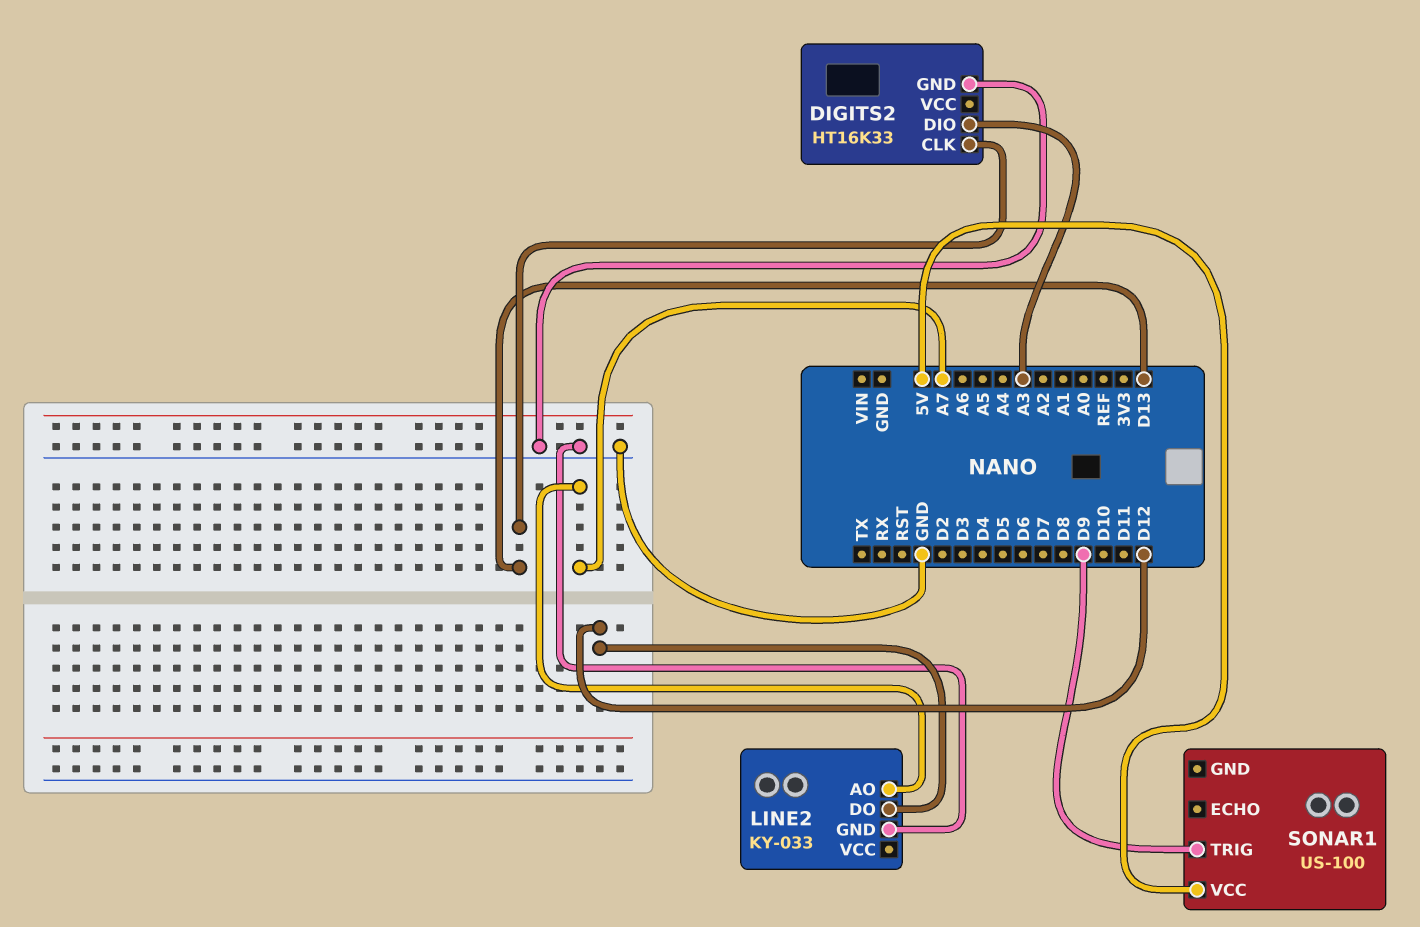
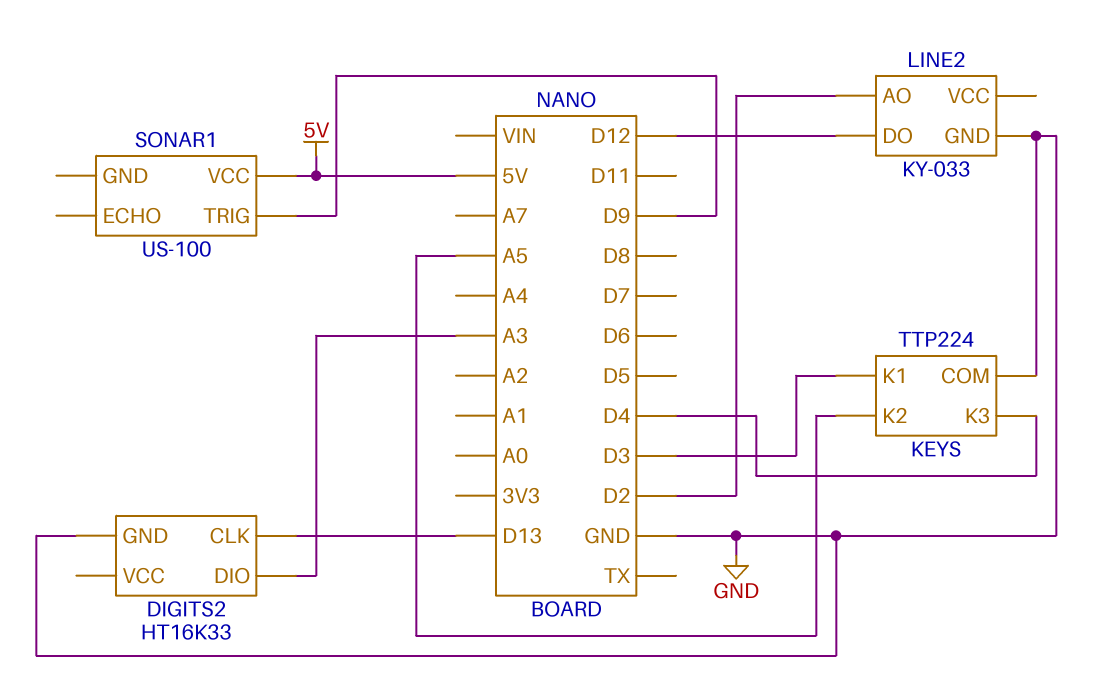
KEYS: none -> TTP224
KEYS pin COM: none -> GND
KEYS pin K1: none -> D3
KEYS pin K2: none -> A5
KEYS pin K3: none -> D4
LINE2 pin AO: A7 -> D2

